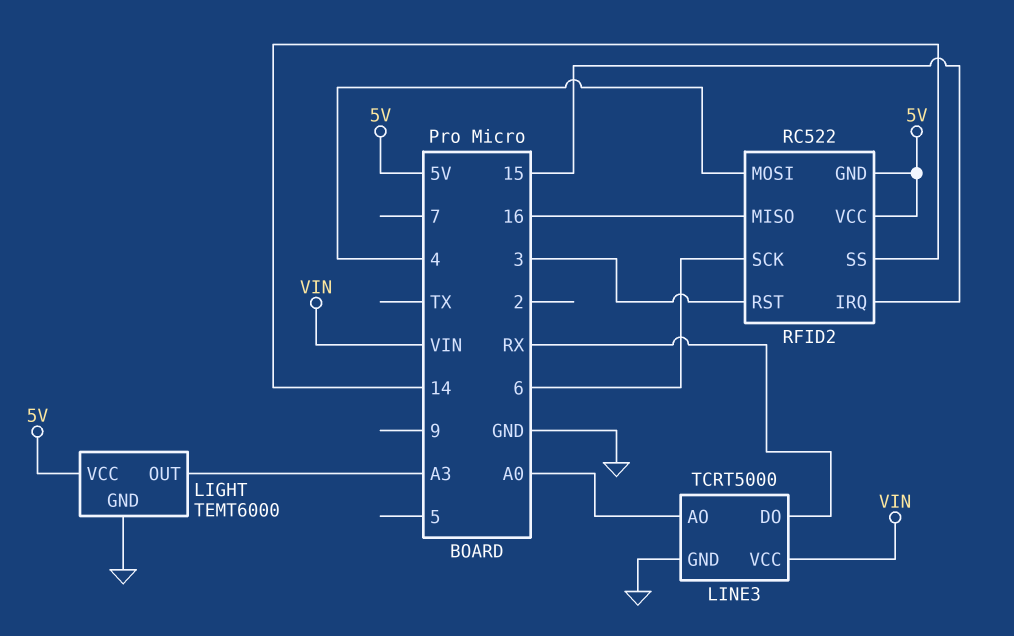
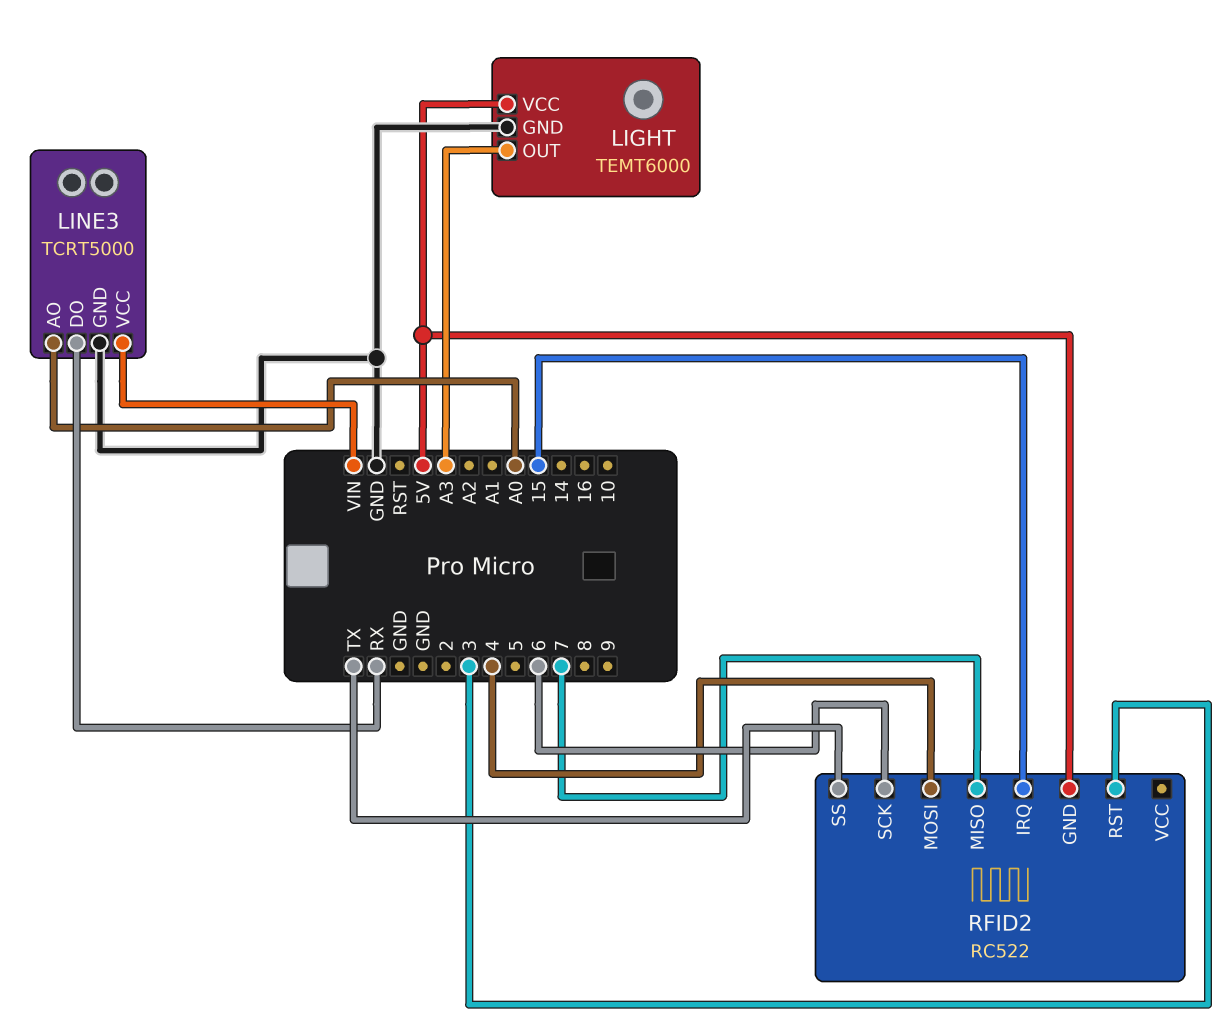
RFID2 pin MISO: 16 -> 7
RFID2 pin SS: 14 -> TX
RFID2 pin VCC: 5V -> none

